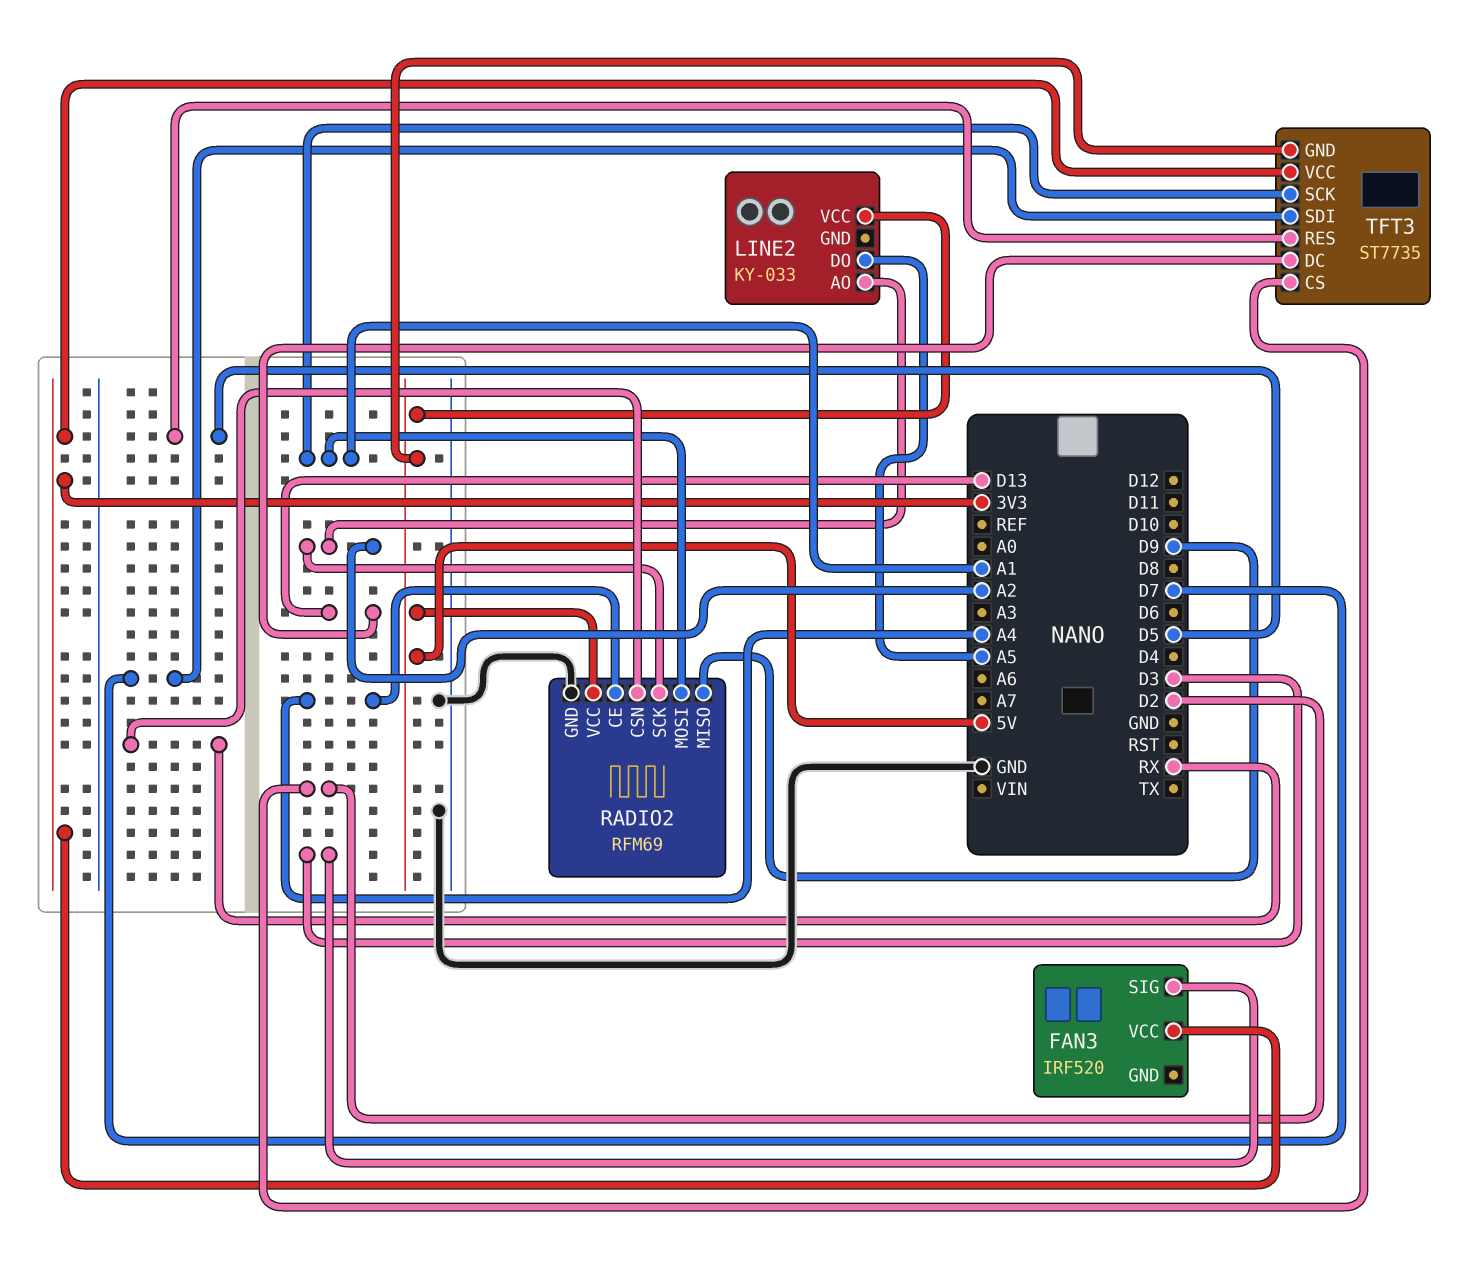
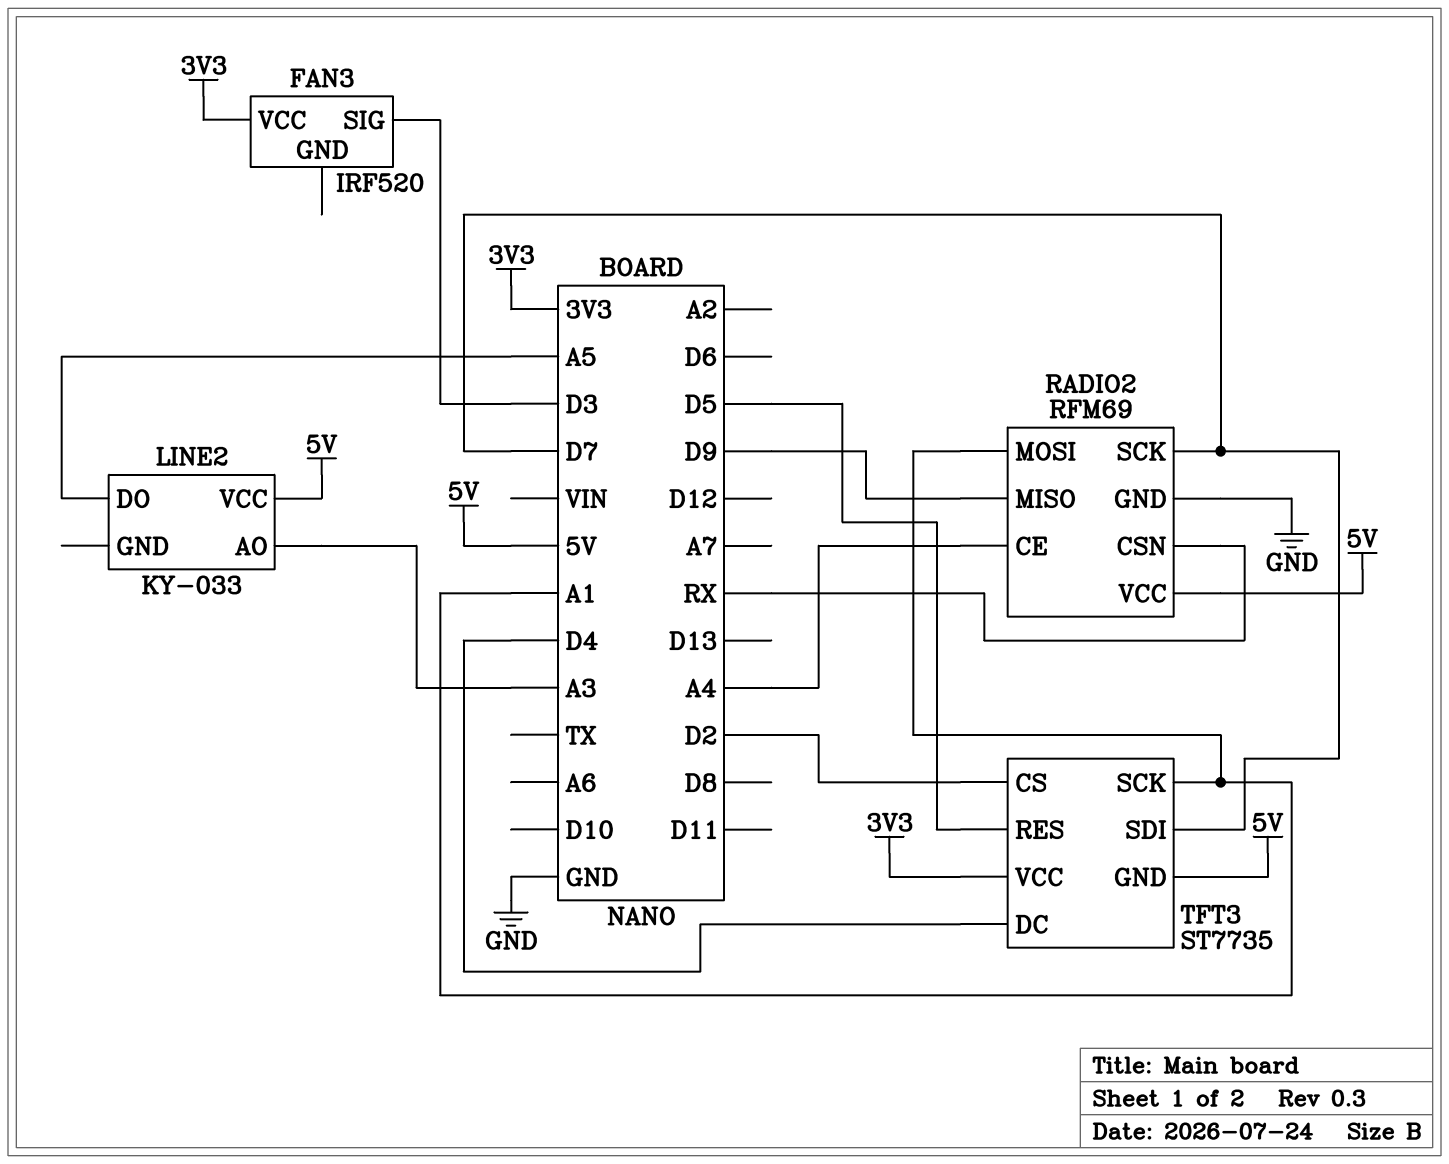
LINE2 pin AO: A2 -> A3
RADIO2 pin SCK: A2 -> D7
TFT3 pin DC: D13 -> D4

